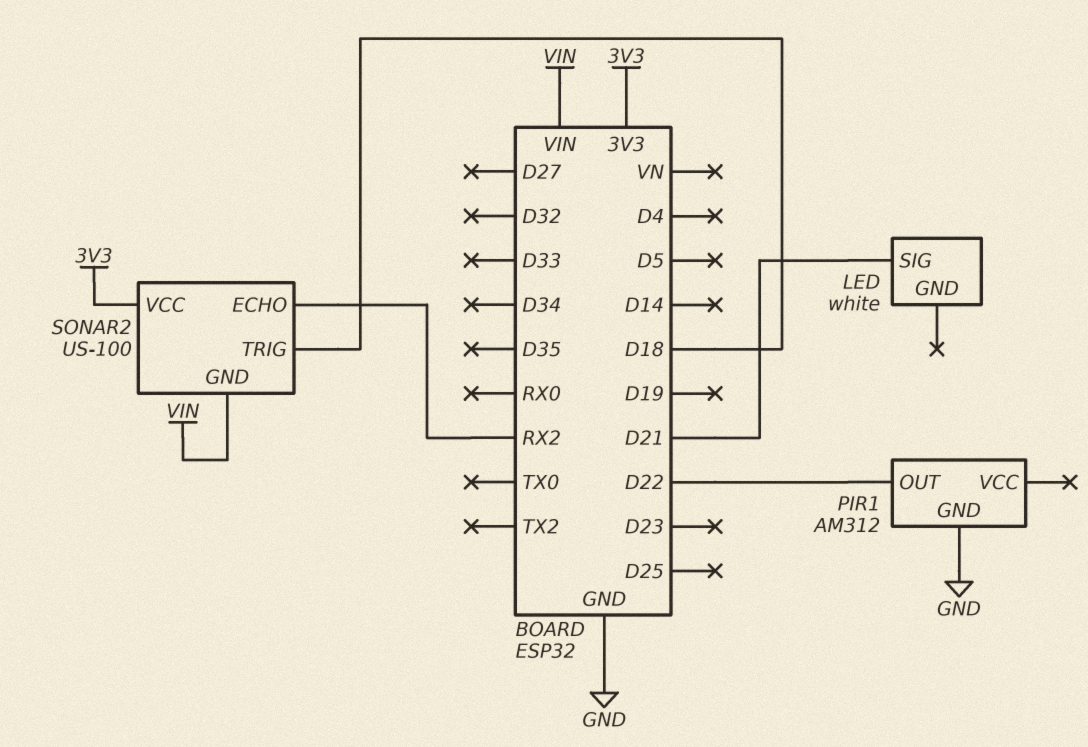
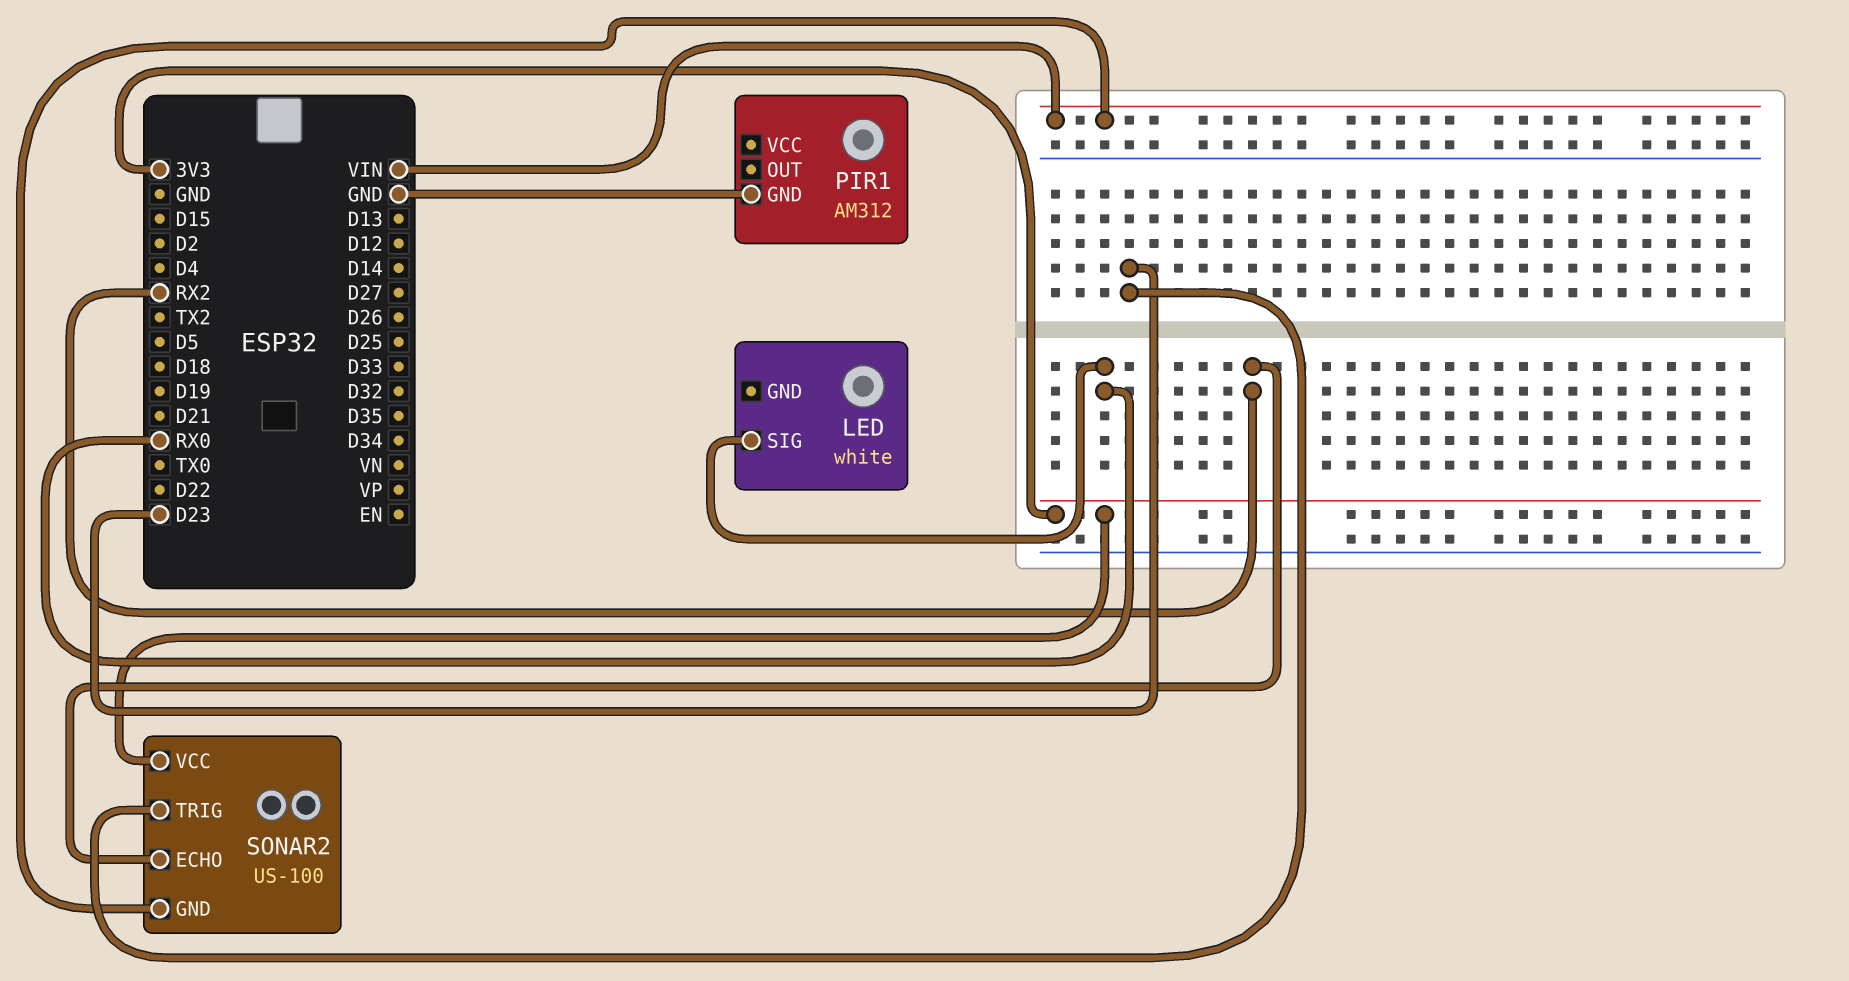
LED pin SIG: D21 -> RX0
PIR1 pin OUT: D22 -> none
SONAR2 pin TRIG: D18 -> D23

